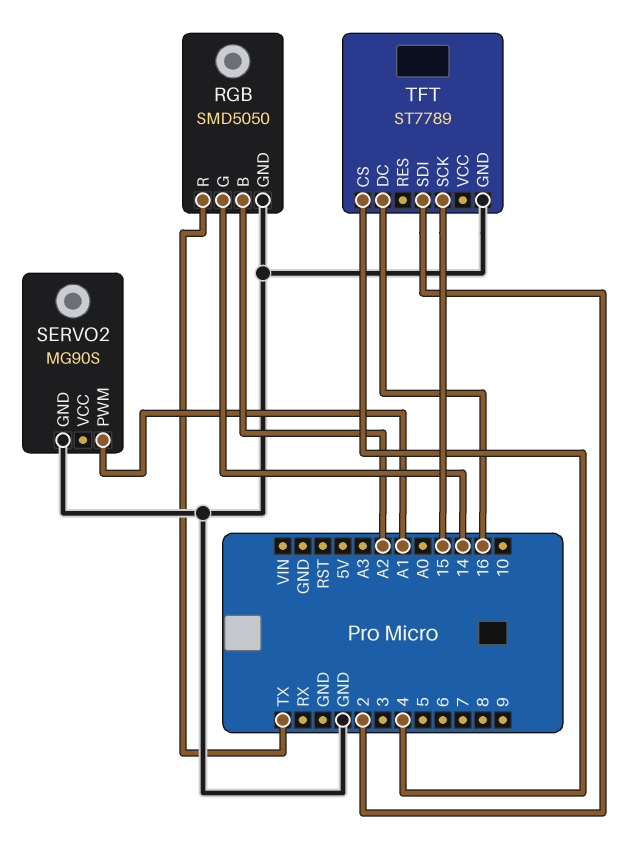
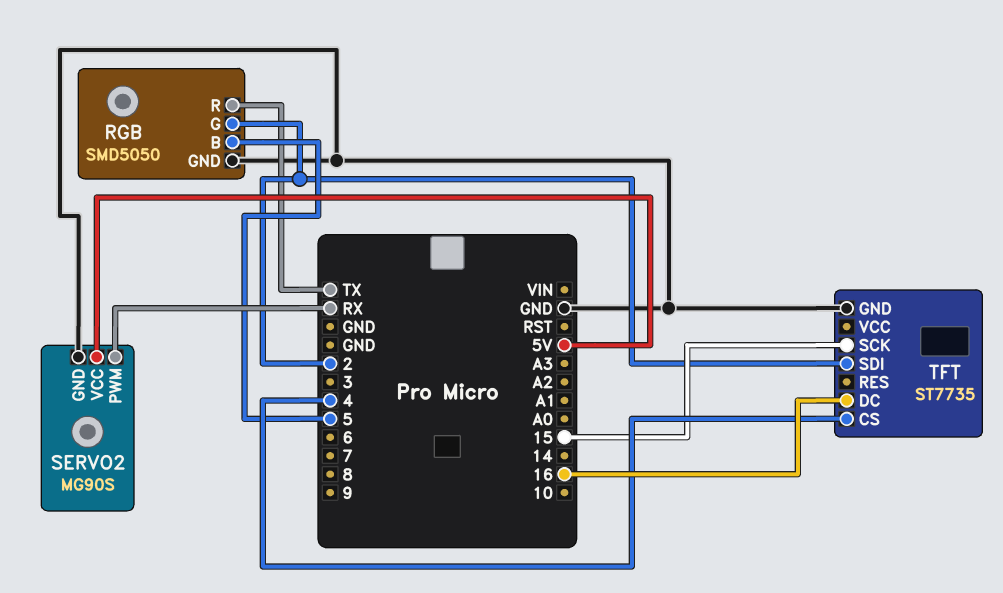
RGB pin B: A2 -> 5
RGB pin G: 14 -> 2
SERVO2 pin PWM: A1 -> RX
SERVO2 pin VCC: none -> 5V
TFT: ST7789 -> ST7735

